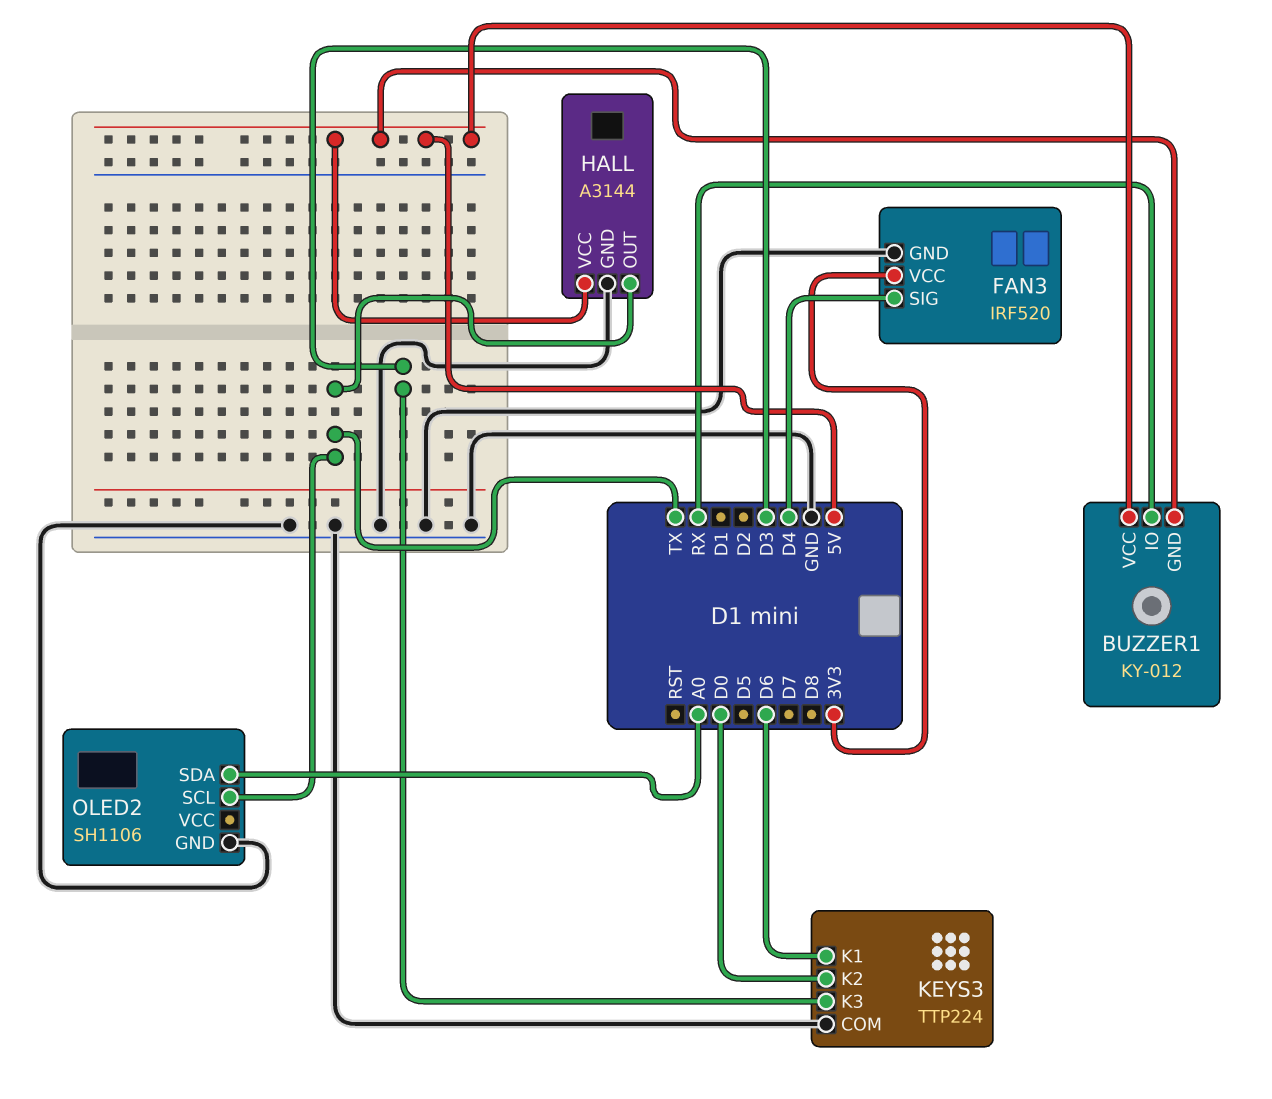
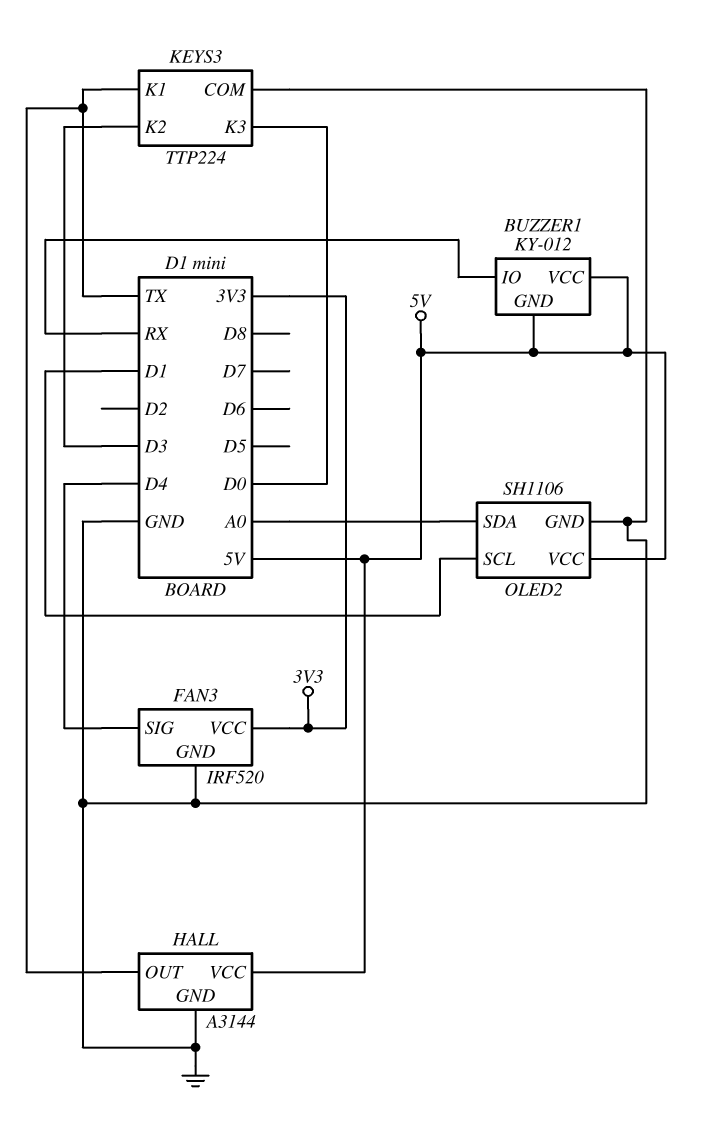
KEYS3 pin K1: D6 -> TX
KEYS3 pin K2: D0 -> D3
KEYS3 pin K3: D3 -> D0
OLED2 pin SCL: TX -> D1
OLED2 pin VCC: none -> 5V

